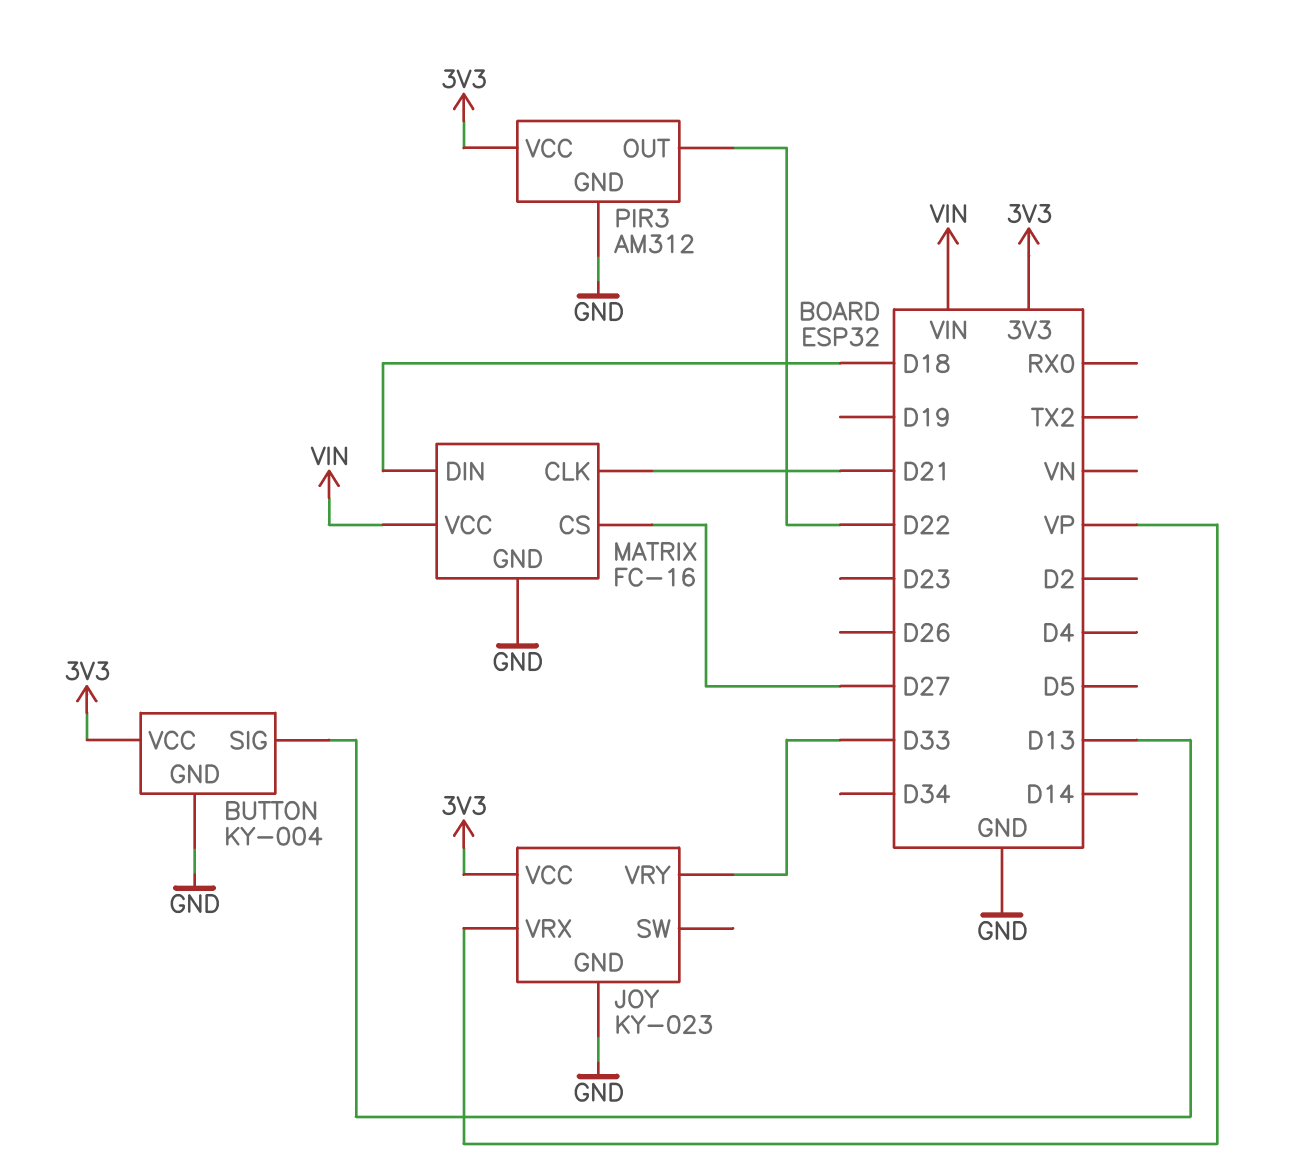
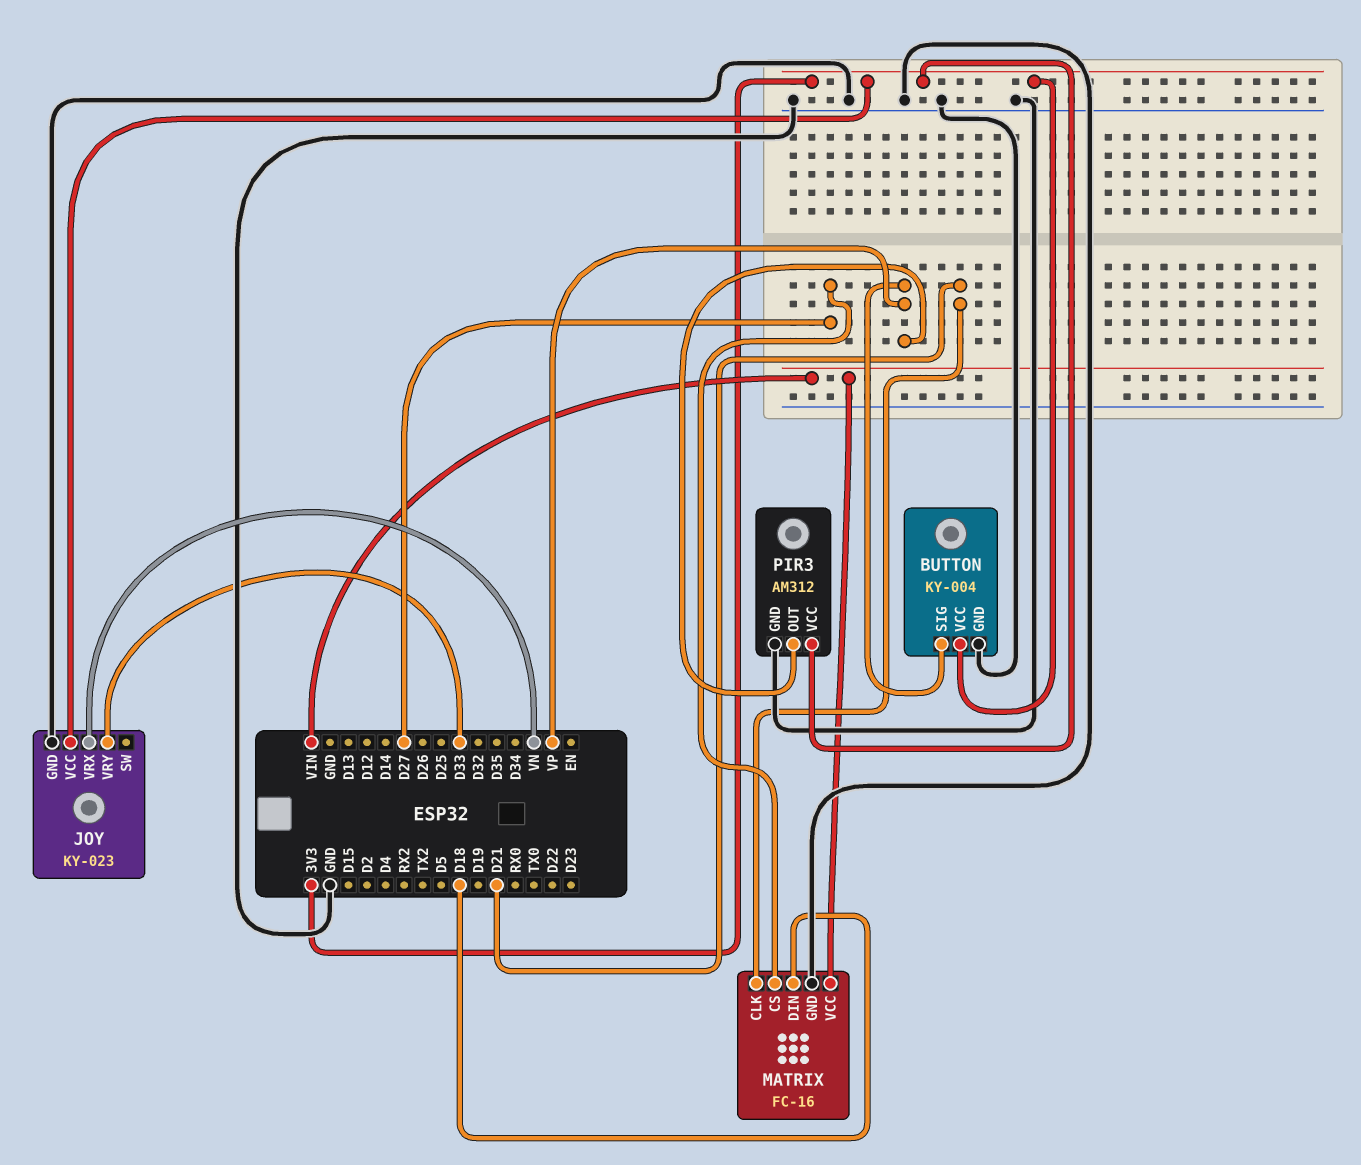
BUTTON pin SIG: D13 -> VP
JOY pin VRX: VP -> VN
PIR3 pin OUT: D22 -> VP

